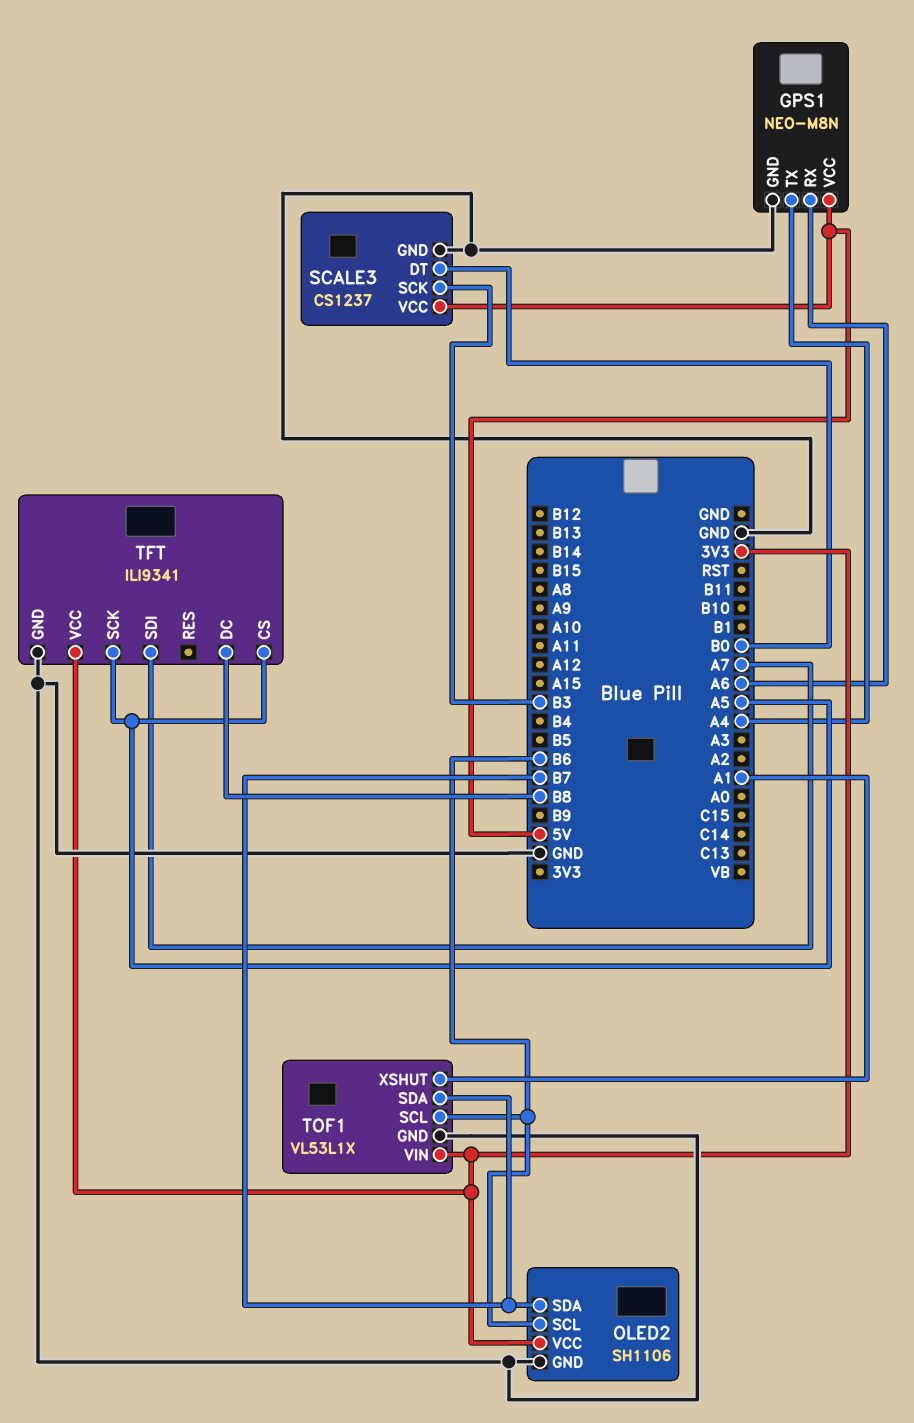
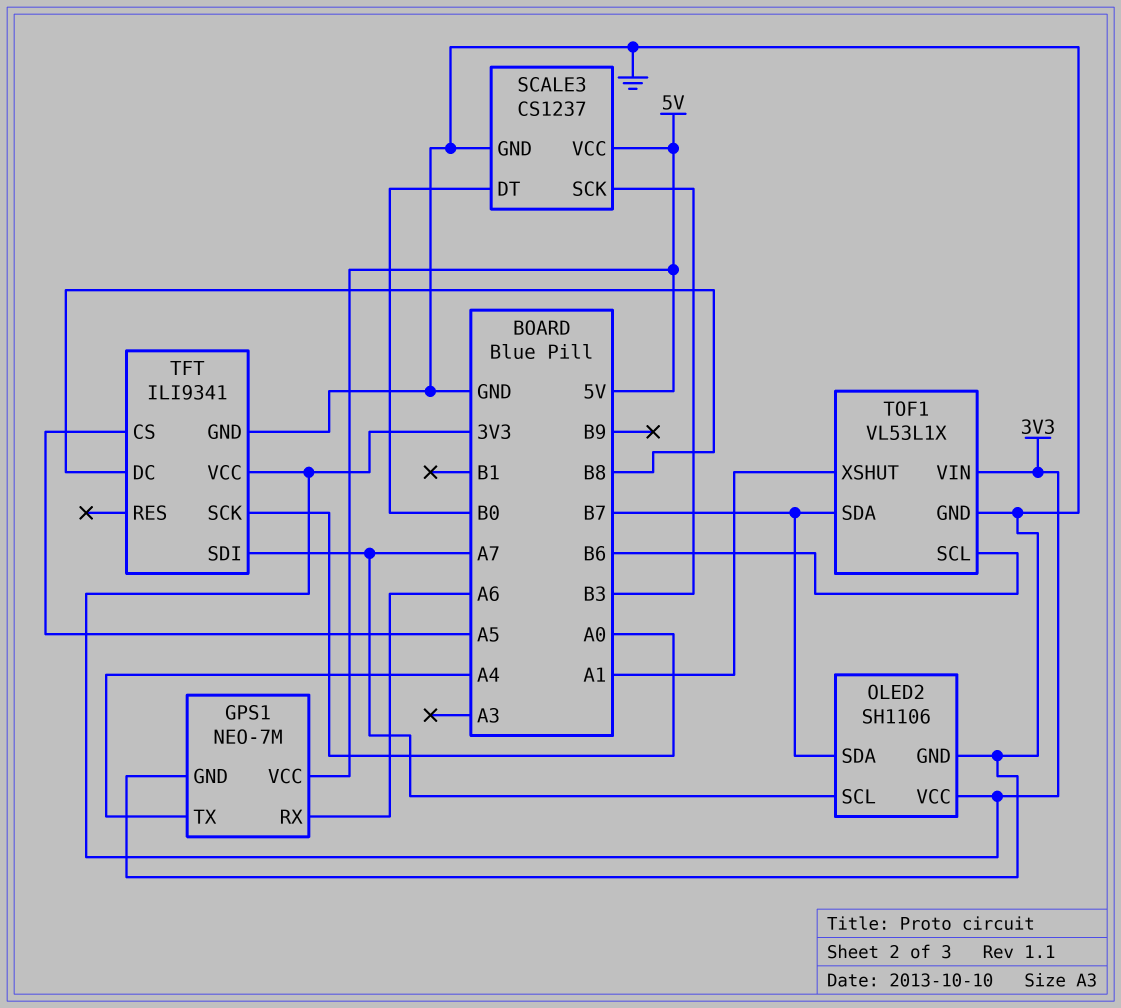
GPS1: NEO-M8N -> NEO-7M
OLED2 pin SCL: B6 -> A7
TFT pin SCK: A5 -> A0

